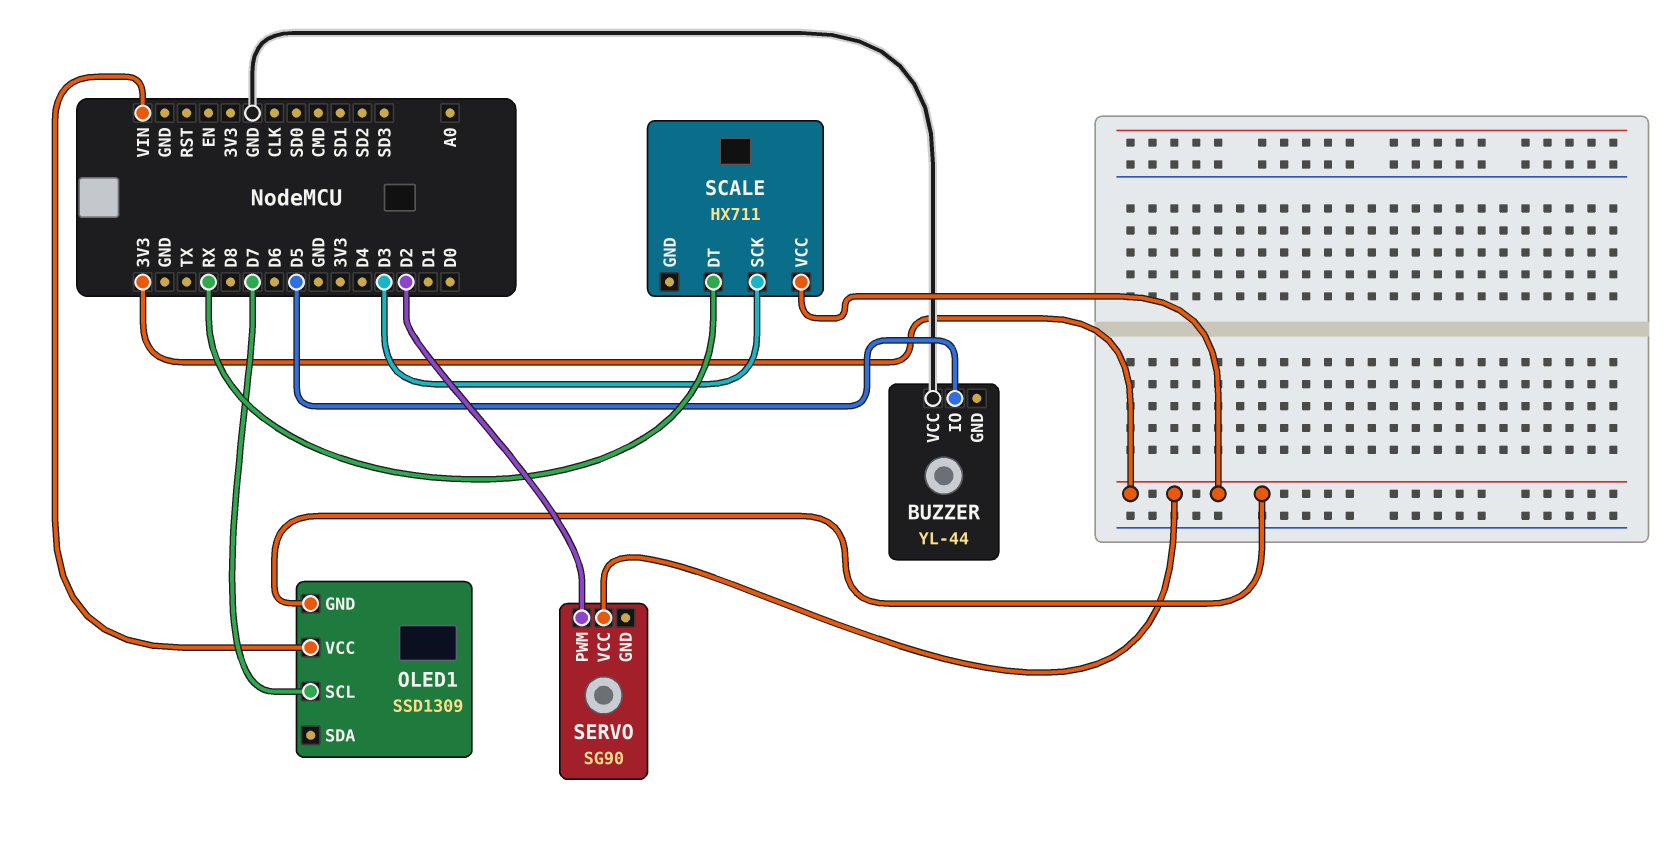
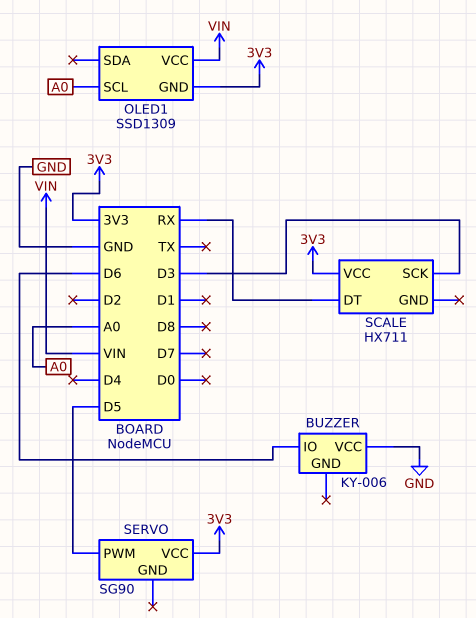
BUZZER: YL-44 -> KY-006
BUZZER pin IO: D5 -> D6
OLED1 pin SCL: D7 -> A0
SERVO pin PWM: D2 -> D5

